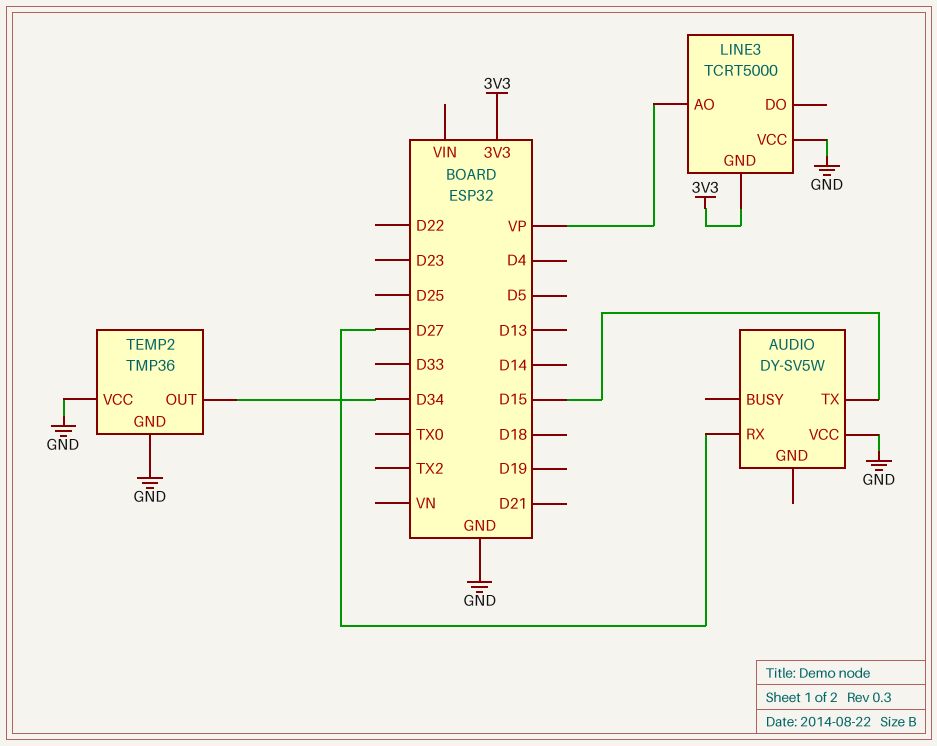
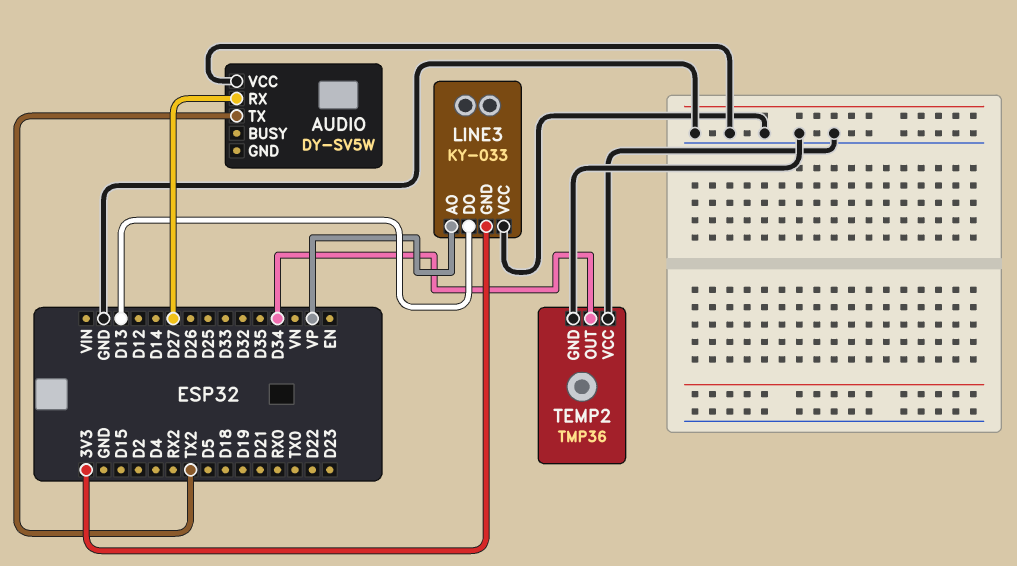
AUDIO pin TX: D15 -> TX2
LINE3: TCRT5000 -> KY-033
LINE3 pin DO: none -> D13

